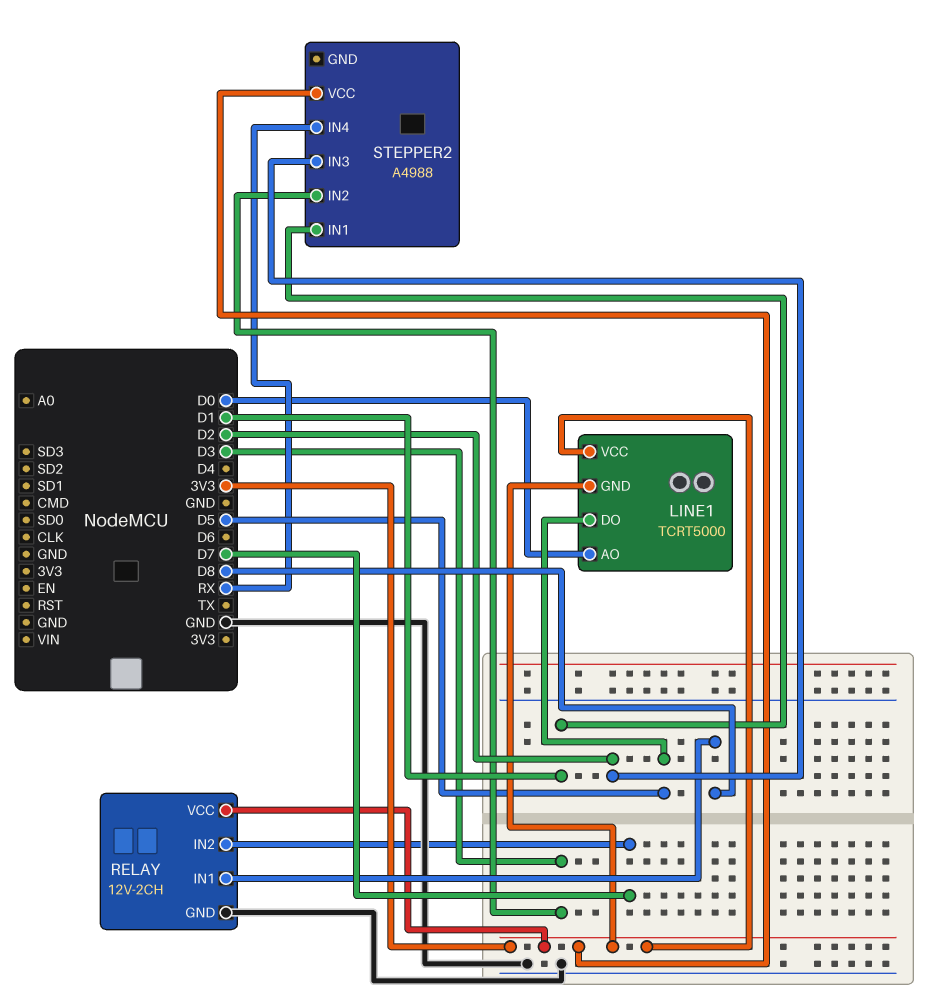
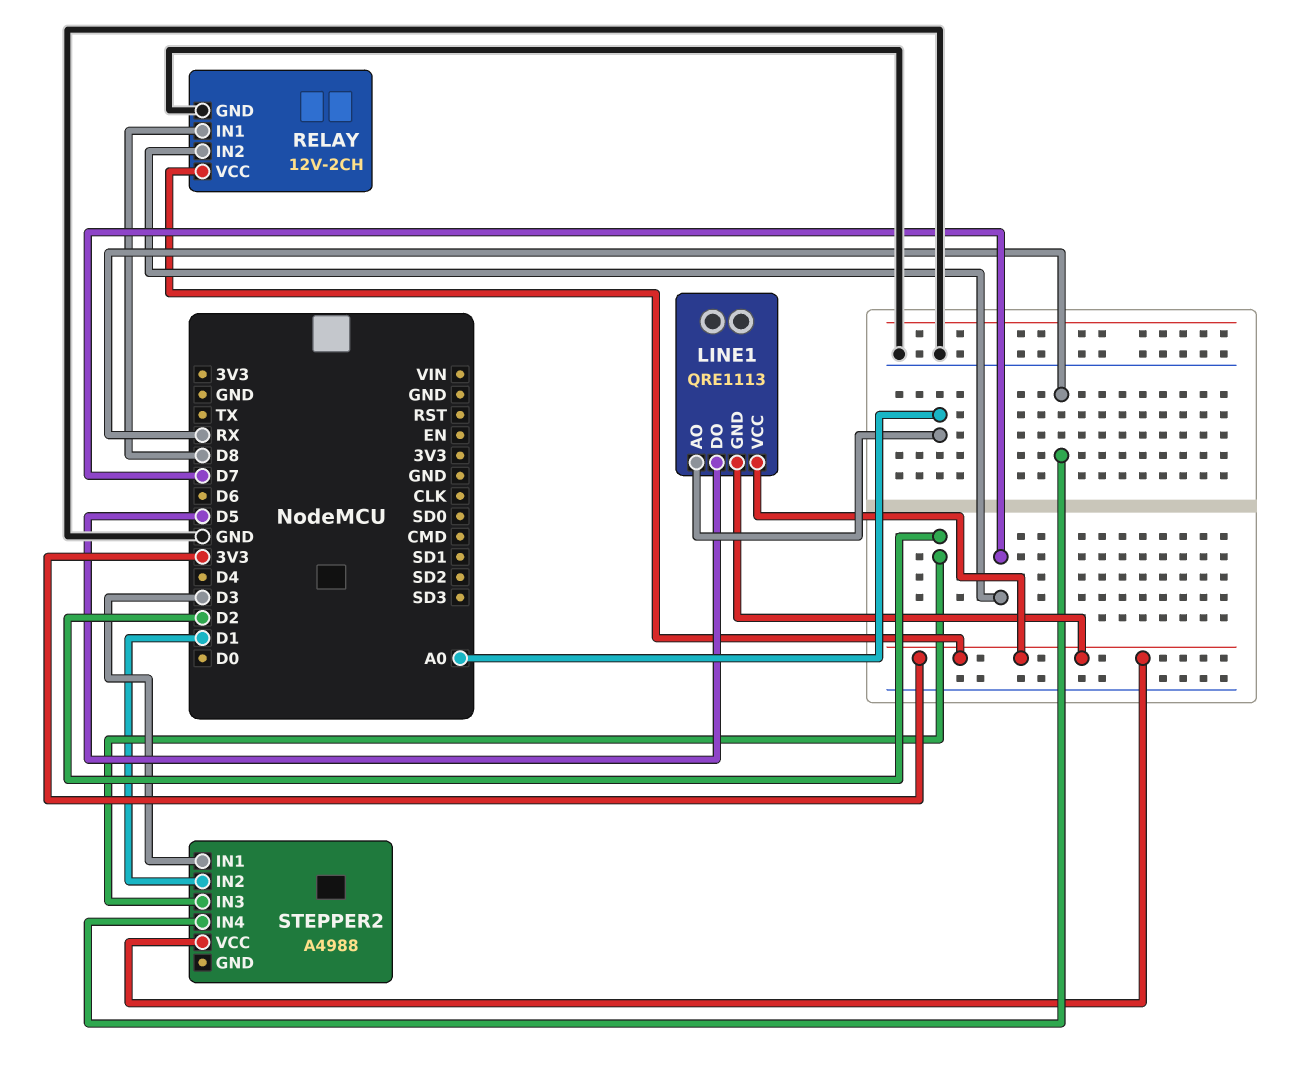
LINE1: TCRT5000 -> QRE1113
LINE1 pin AO: D0 -> A0
STEPPER2 pin IN1: D1 -> D3
STEPPER2 pin IN2: D3 -> D1

